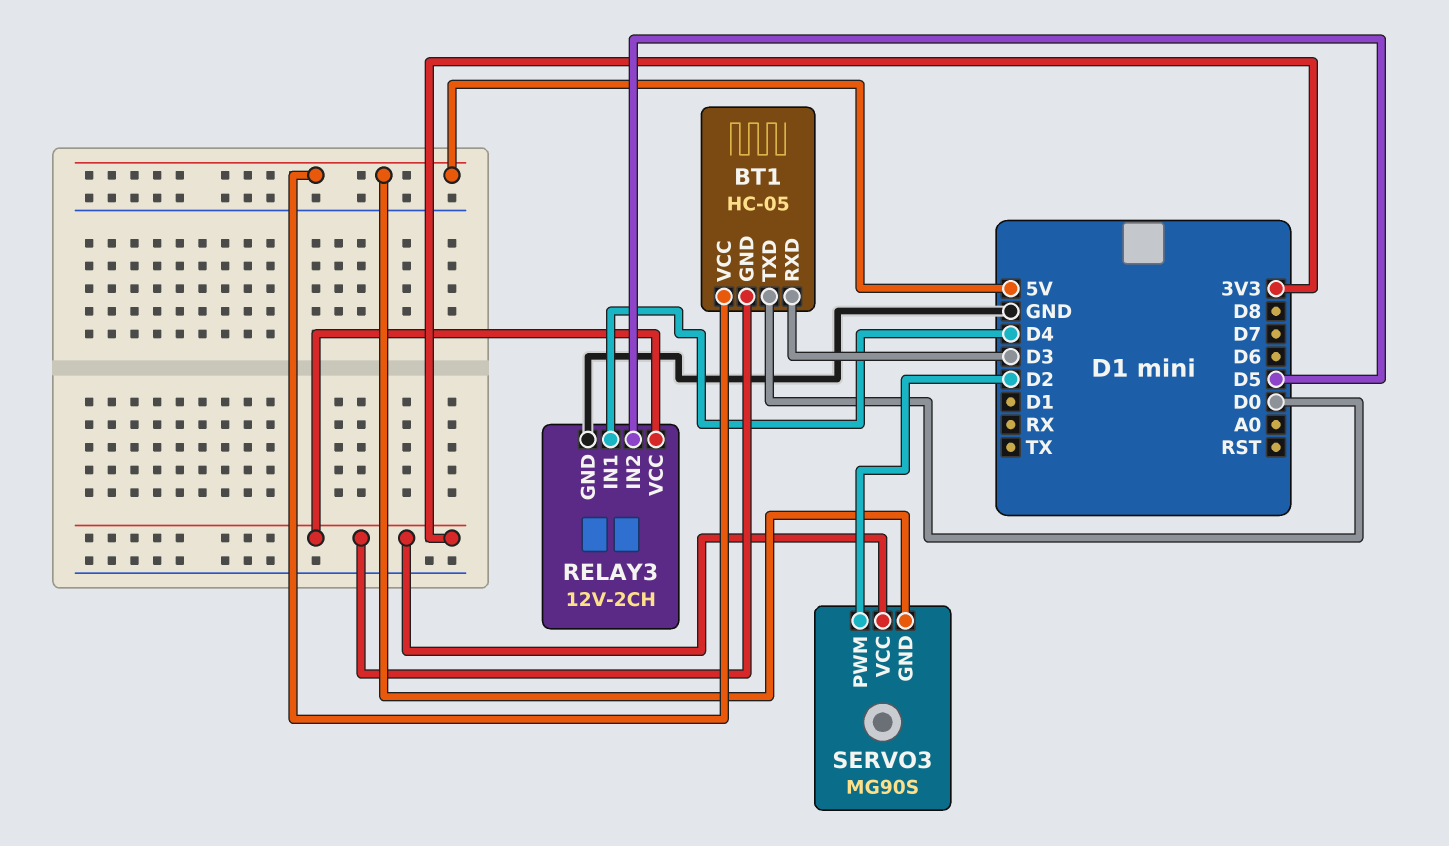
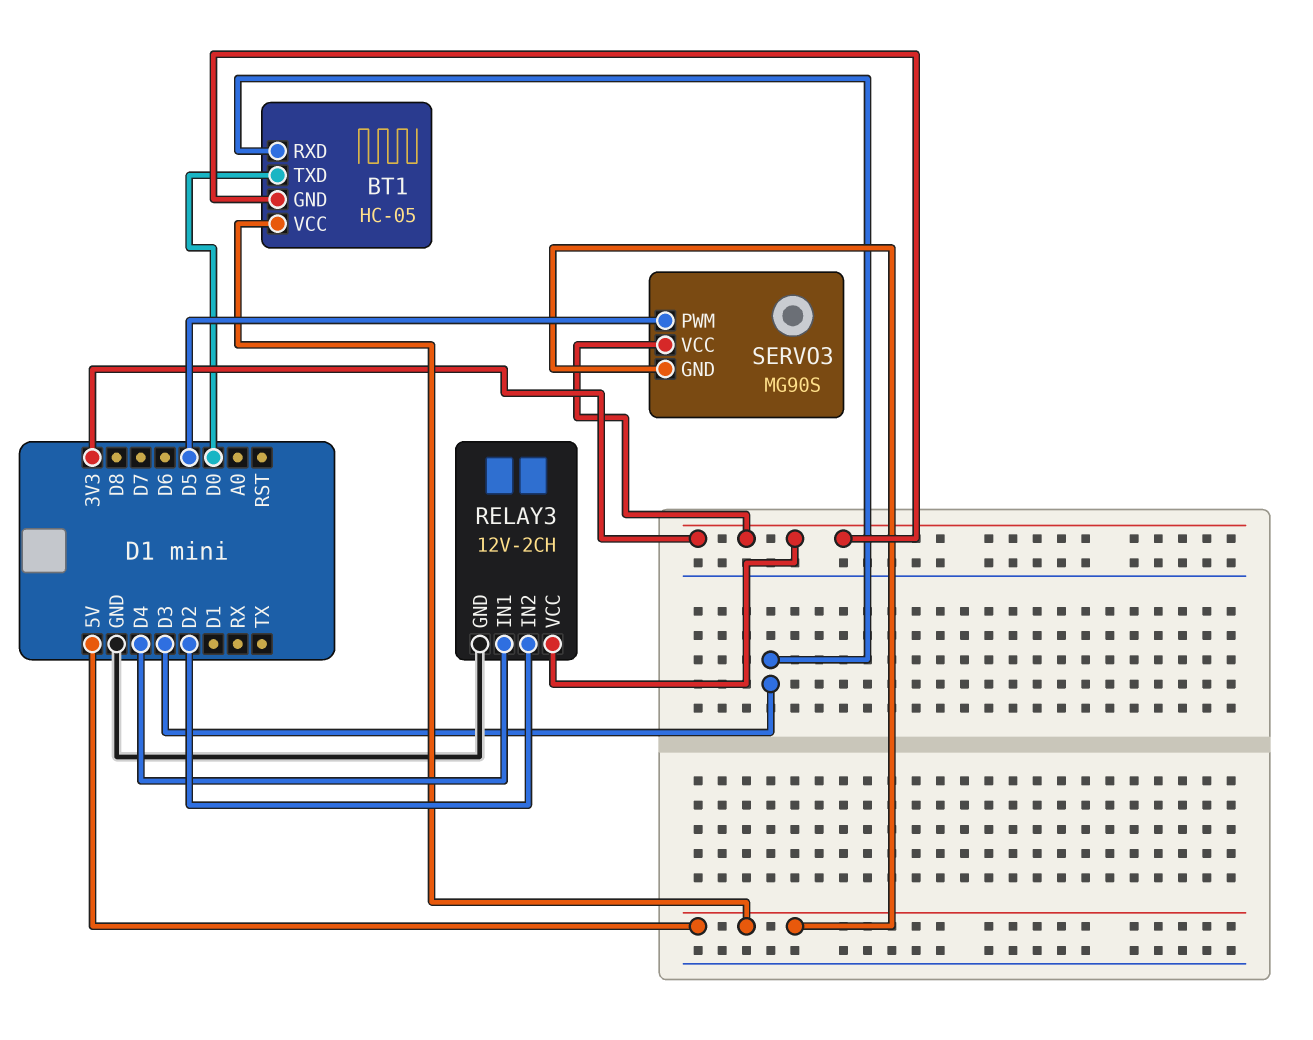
RELAY3 pin IN2: D5 -> D2
SERVO3 pin PWM: D2 -> D5

